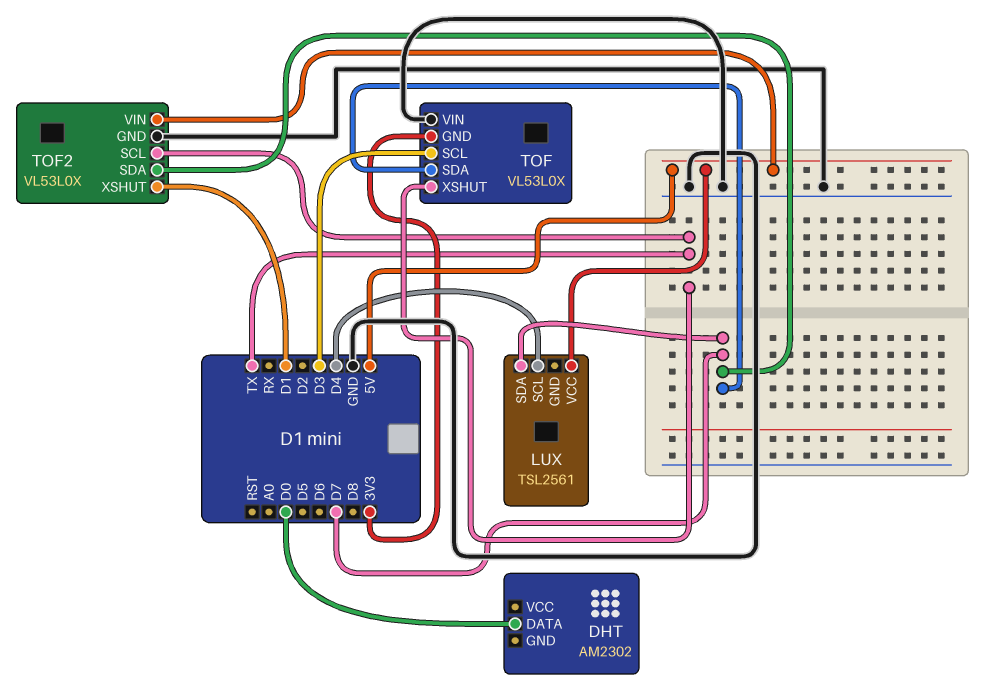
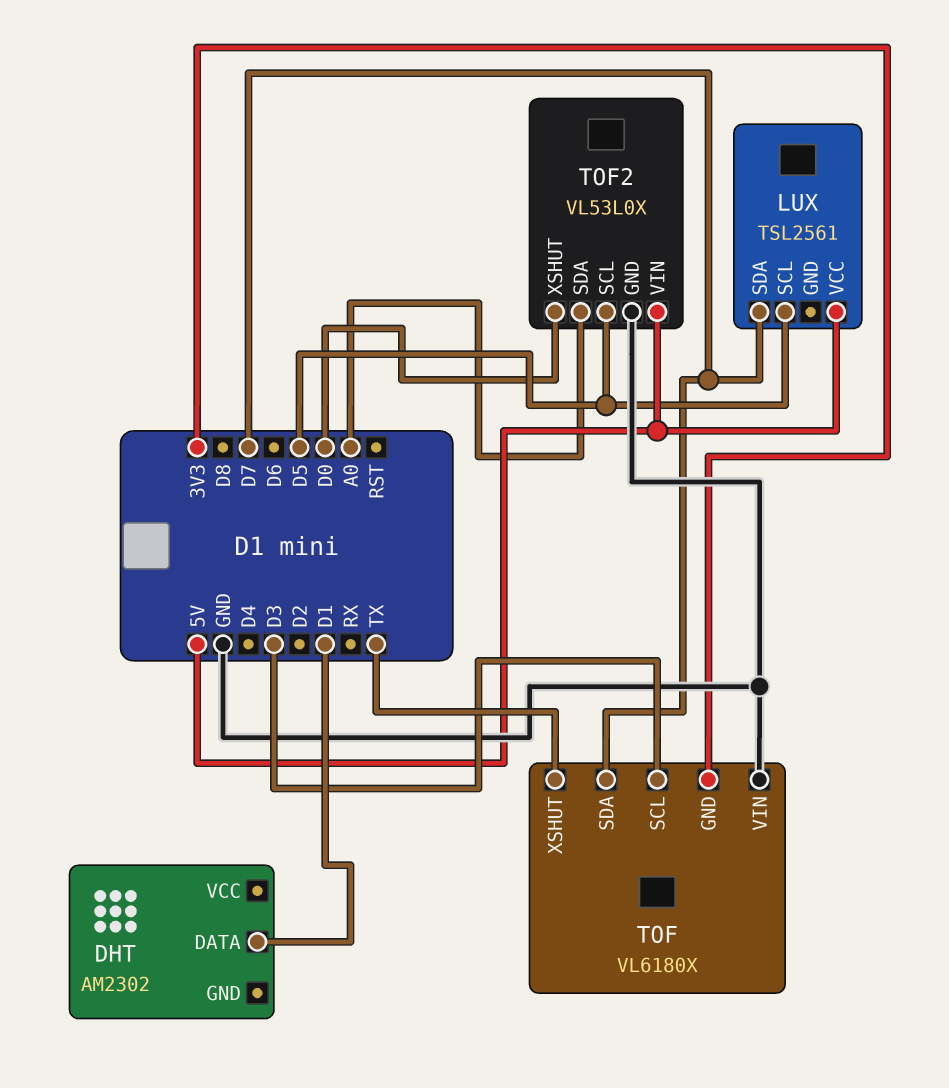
DHT pin DATA: D0 -> D1
LUX pin SCL: D4 -> D5
TOF: VL53L0X -> VL6180X
TOF2 pin SCL: TX -> D5
TOF2 pin SDA: D7 -> A0
TOF2 pin XSHUT: D1 -> D0

